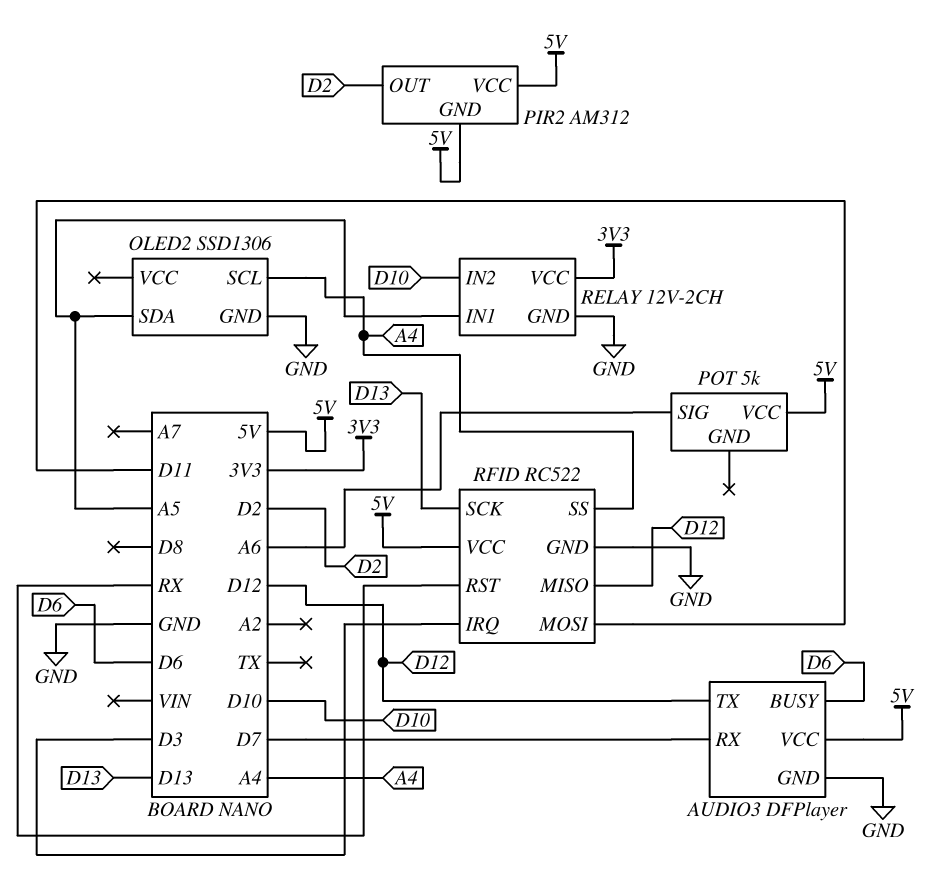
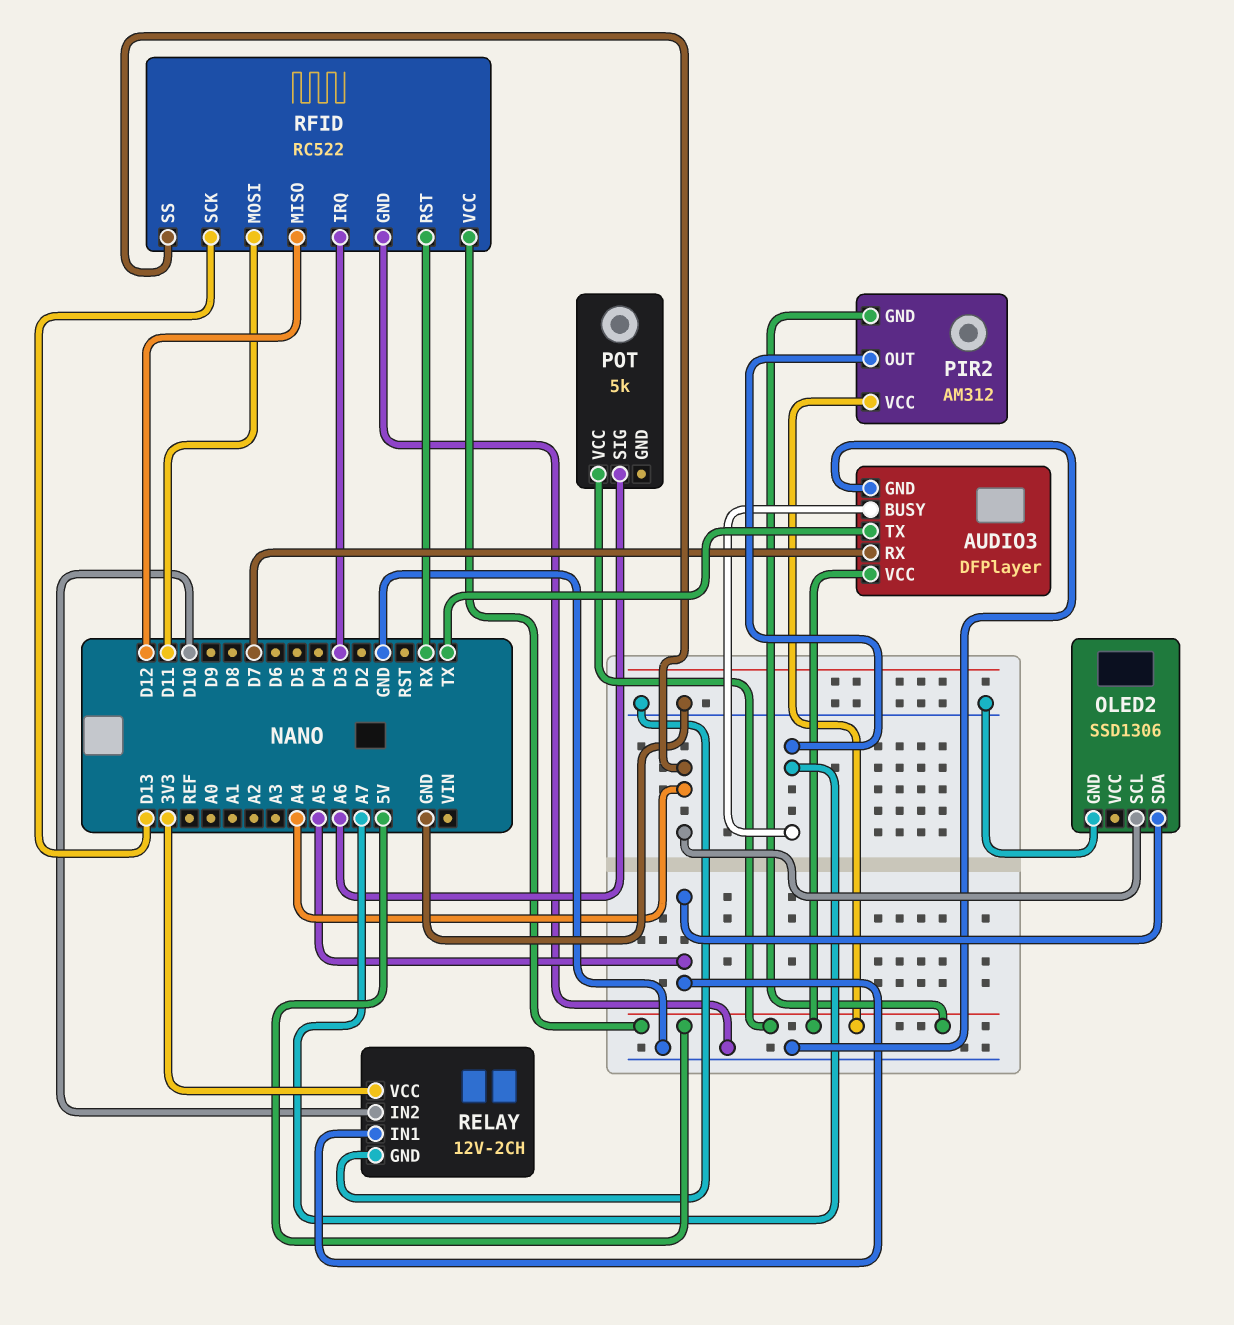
AUDIO3 pin BUSY: D6 -> A7
AUDIO3 pin TX: D12 -> TX
PIR2 pin OUT: D2 -> A7

